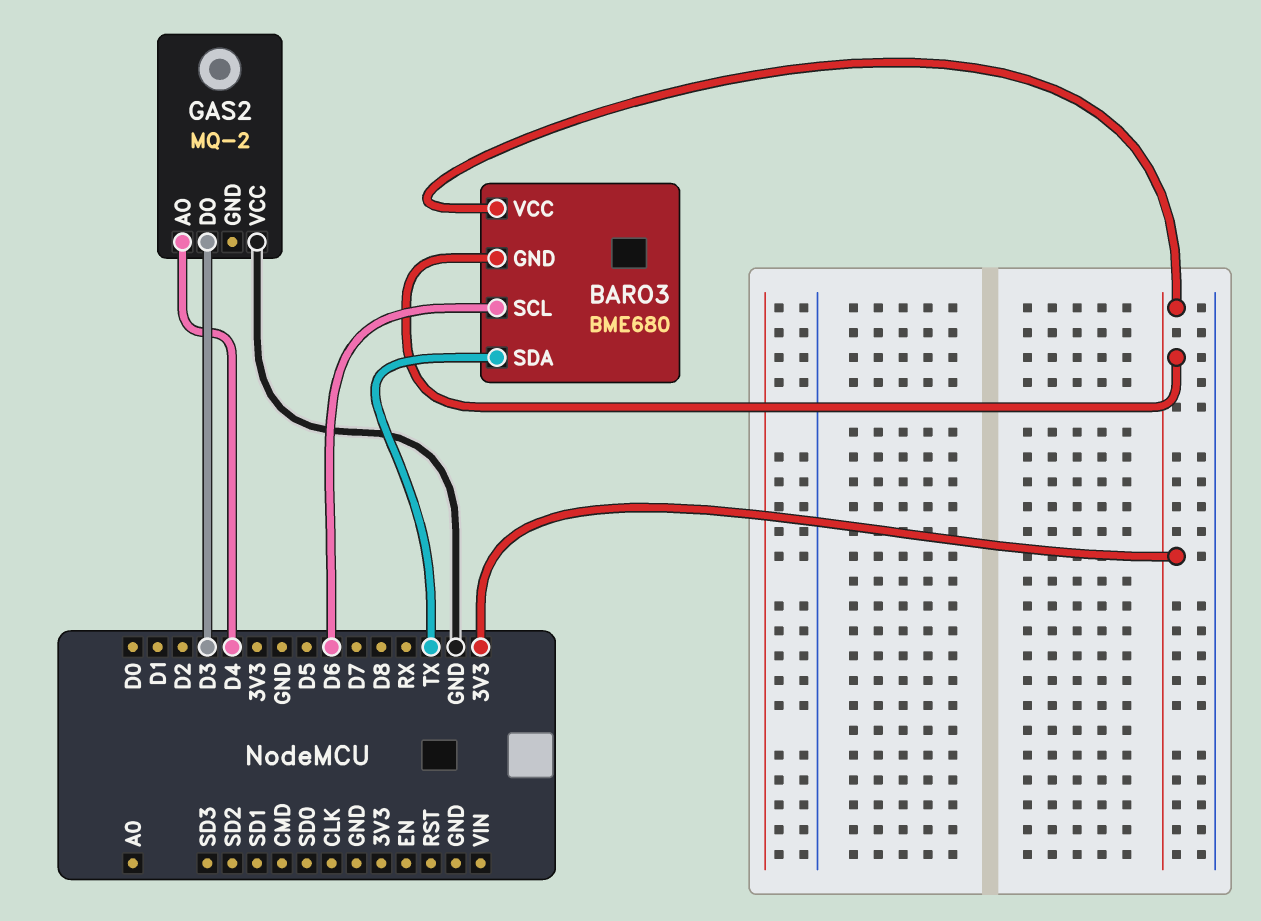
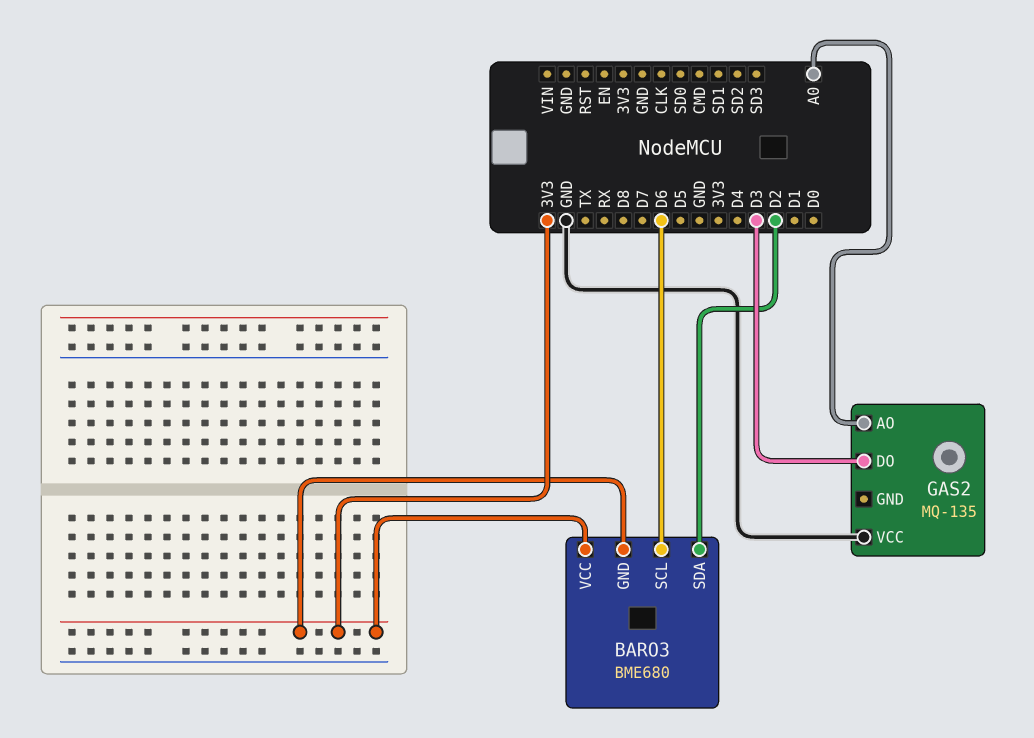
BARO3 pin SDA: TX -> D2
GAS2: MQ-2 -> MQ-135
GAS2 pin AO: D4 -> A0

